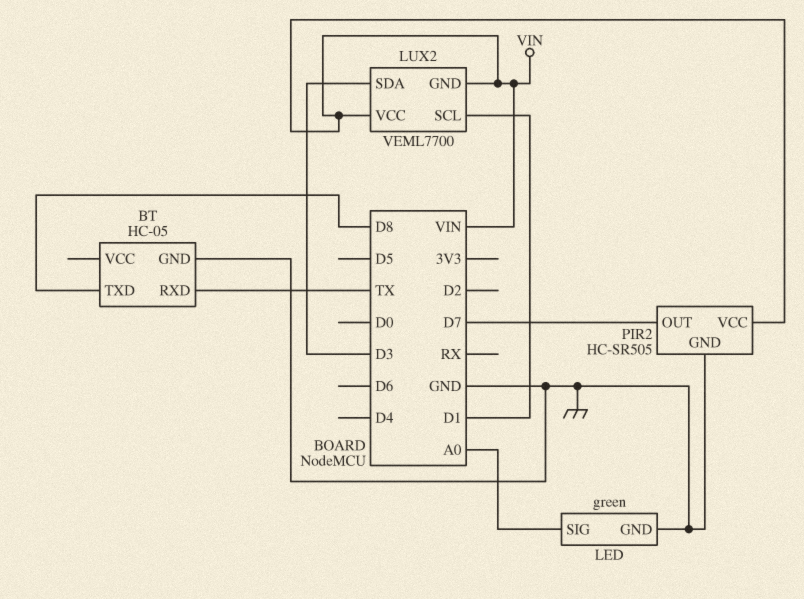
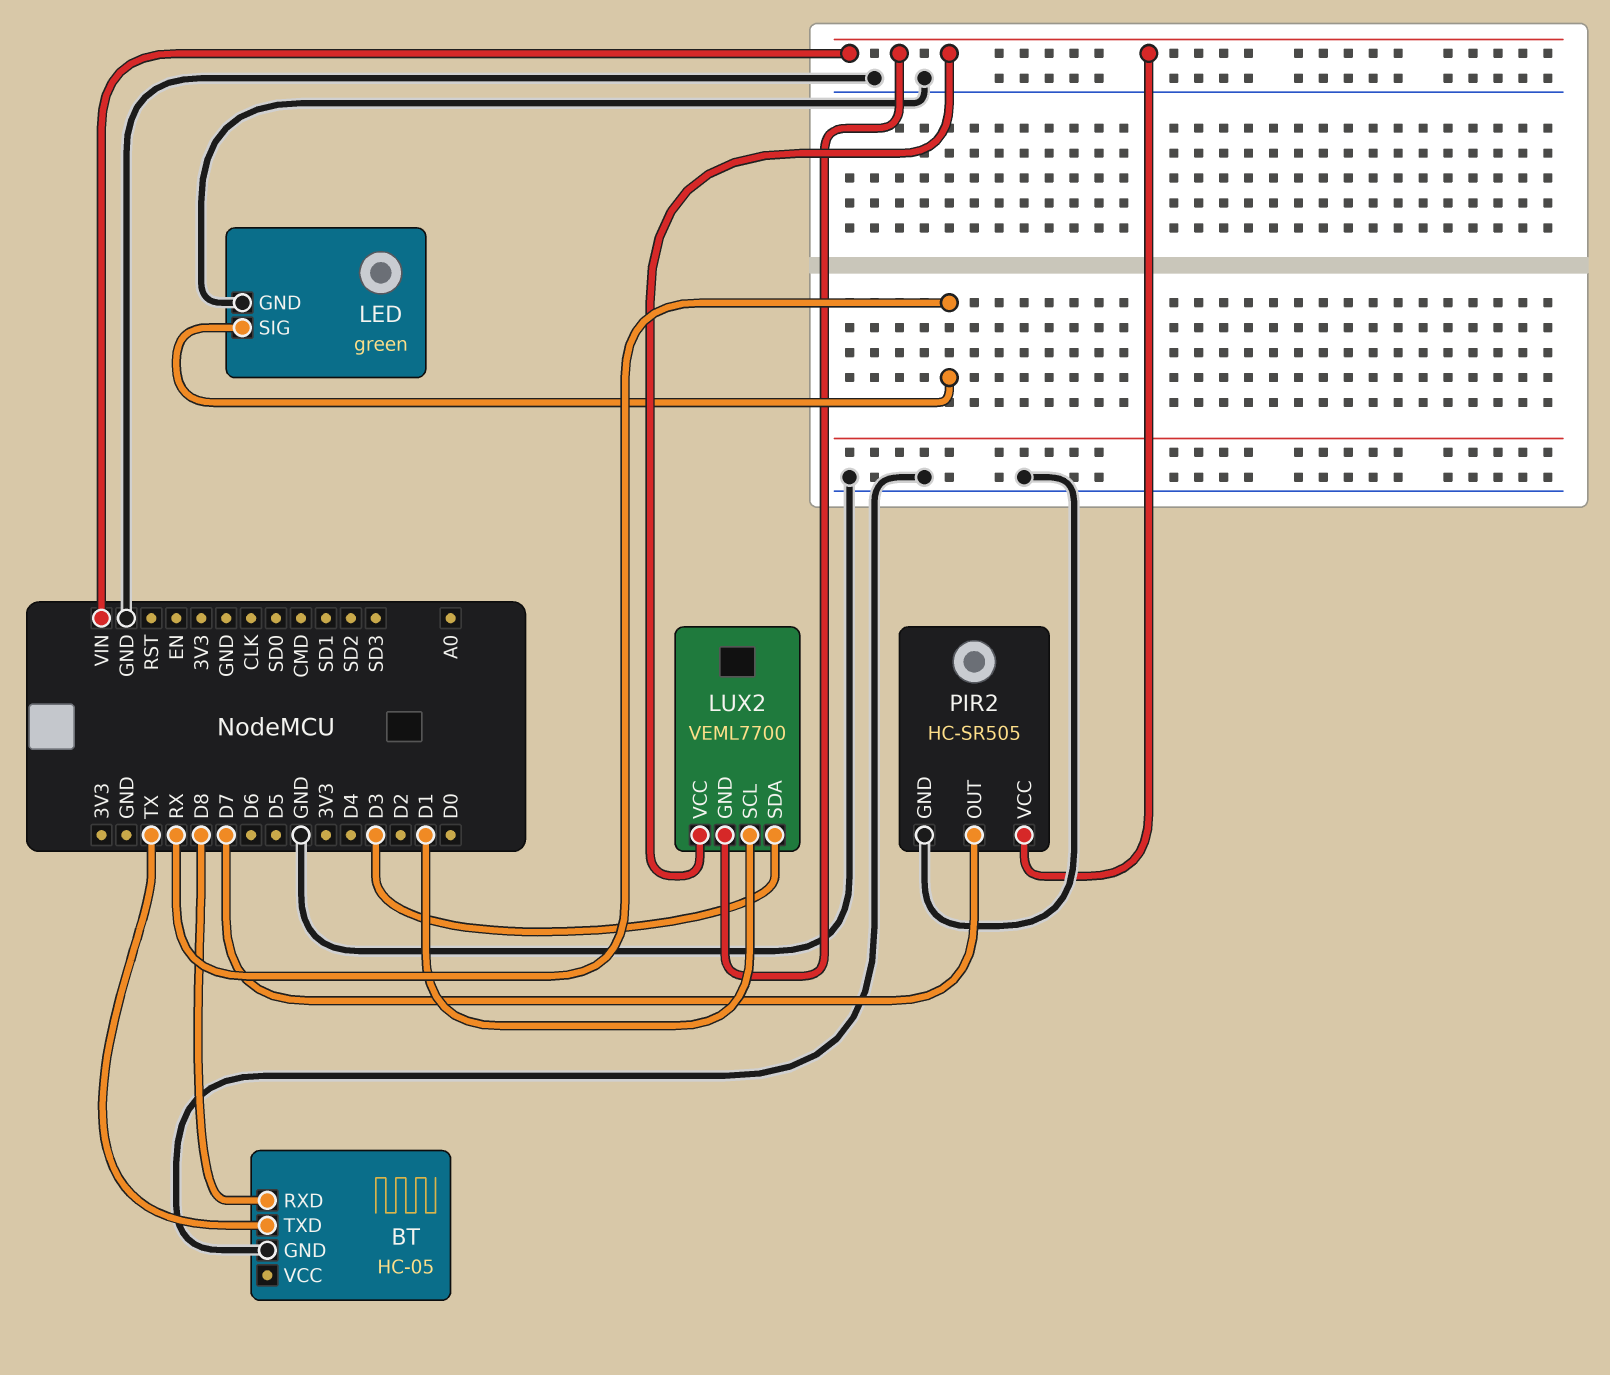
BT pin RXD: TX -> D8
BT pin TXD: D8 -> TX
LED pin SIG: A0 -> RX

